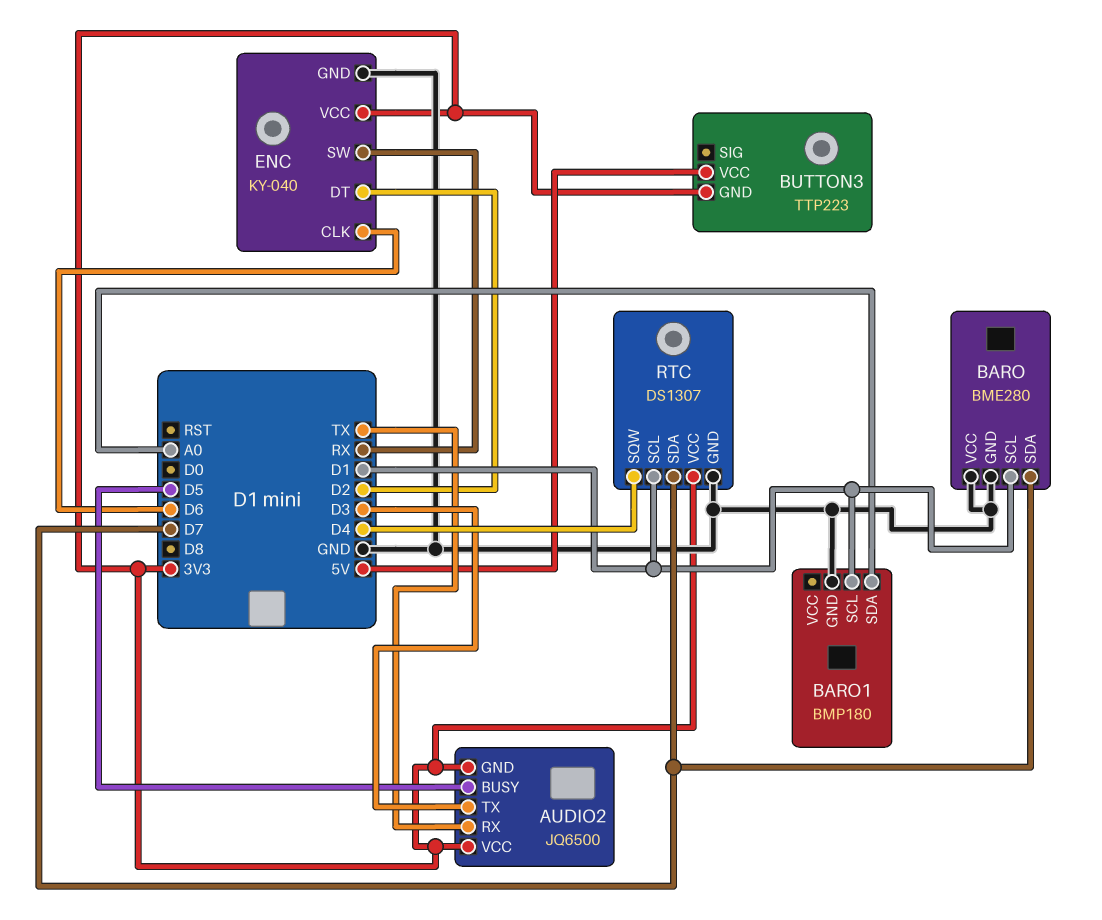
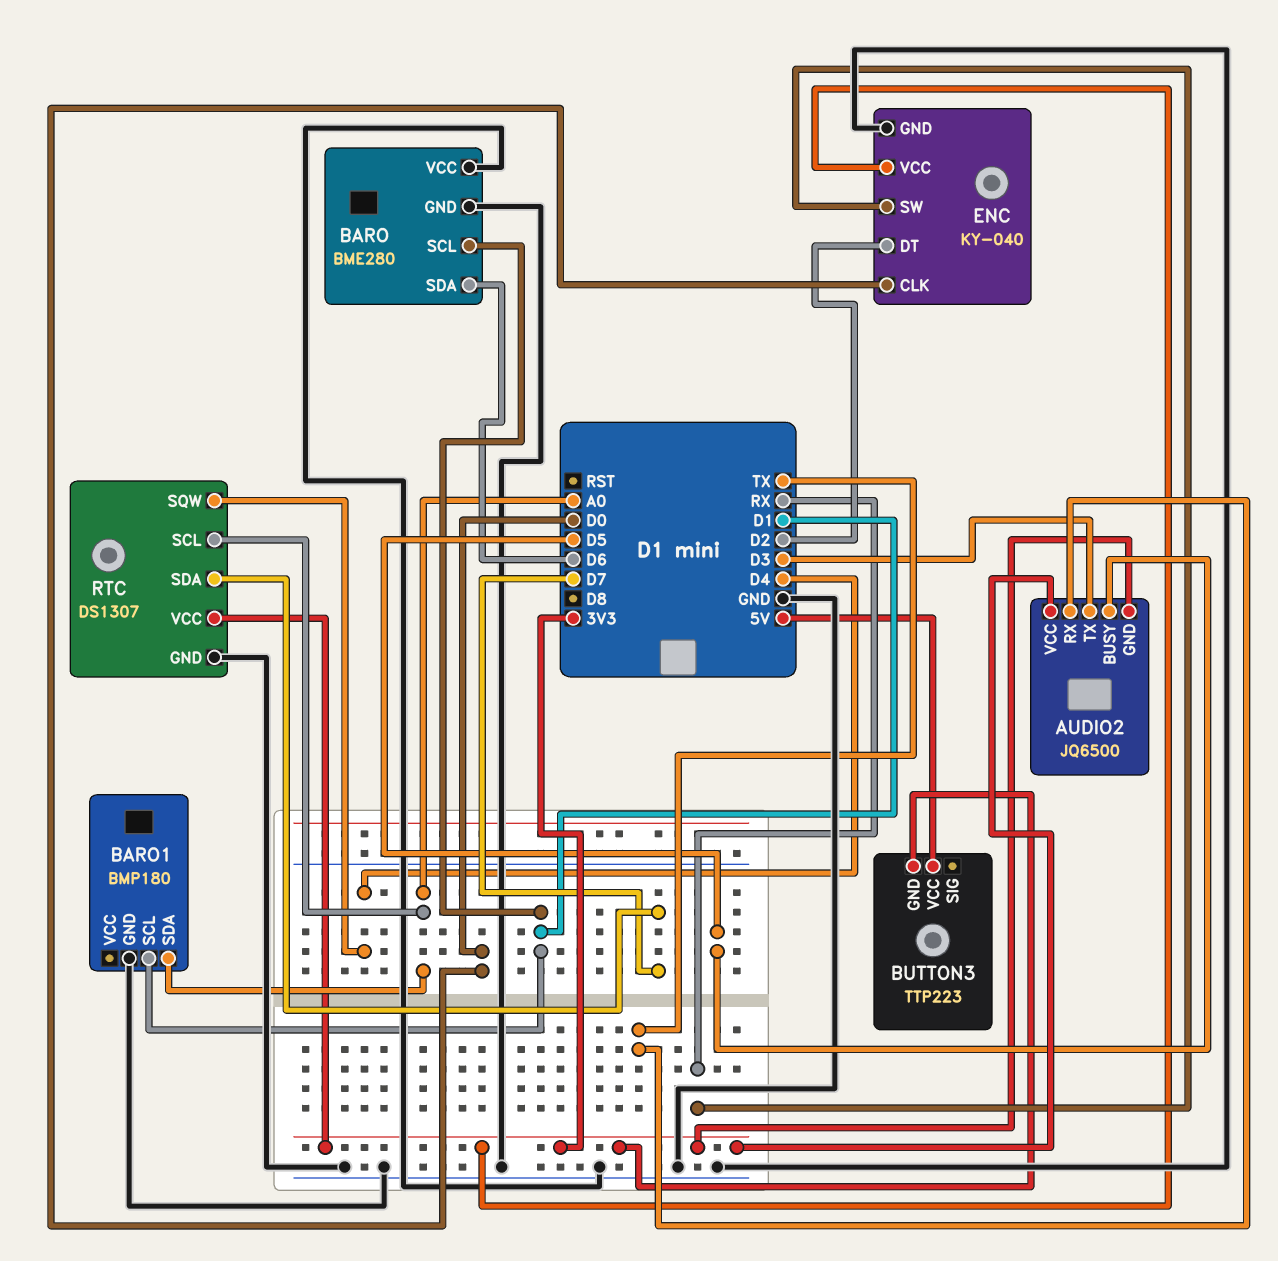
BARO pin SDA: D7 -> D6
ENC pin CLK: D6 -> D0
RTC pin SCL: D1 -> A0

